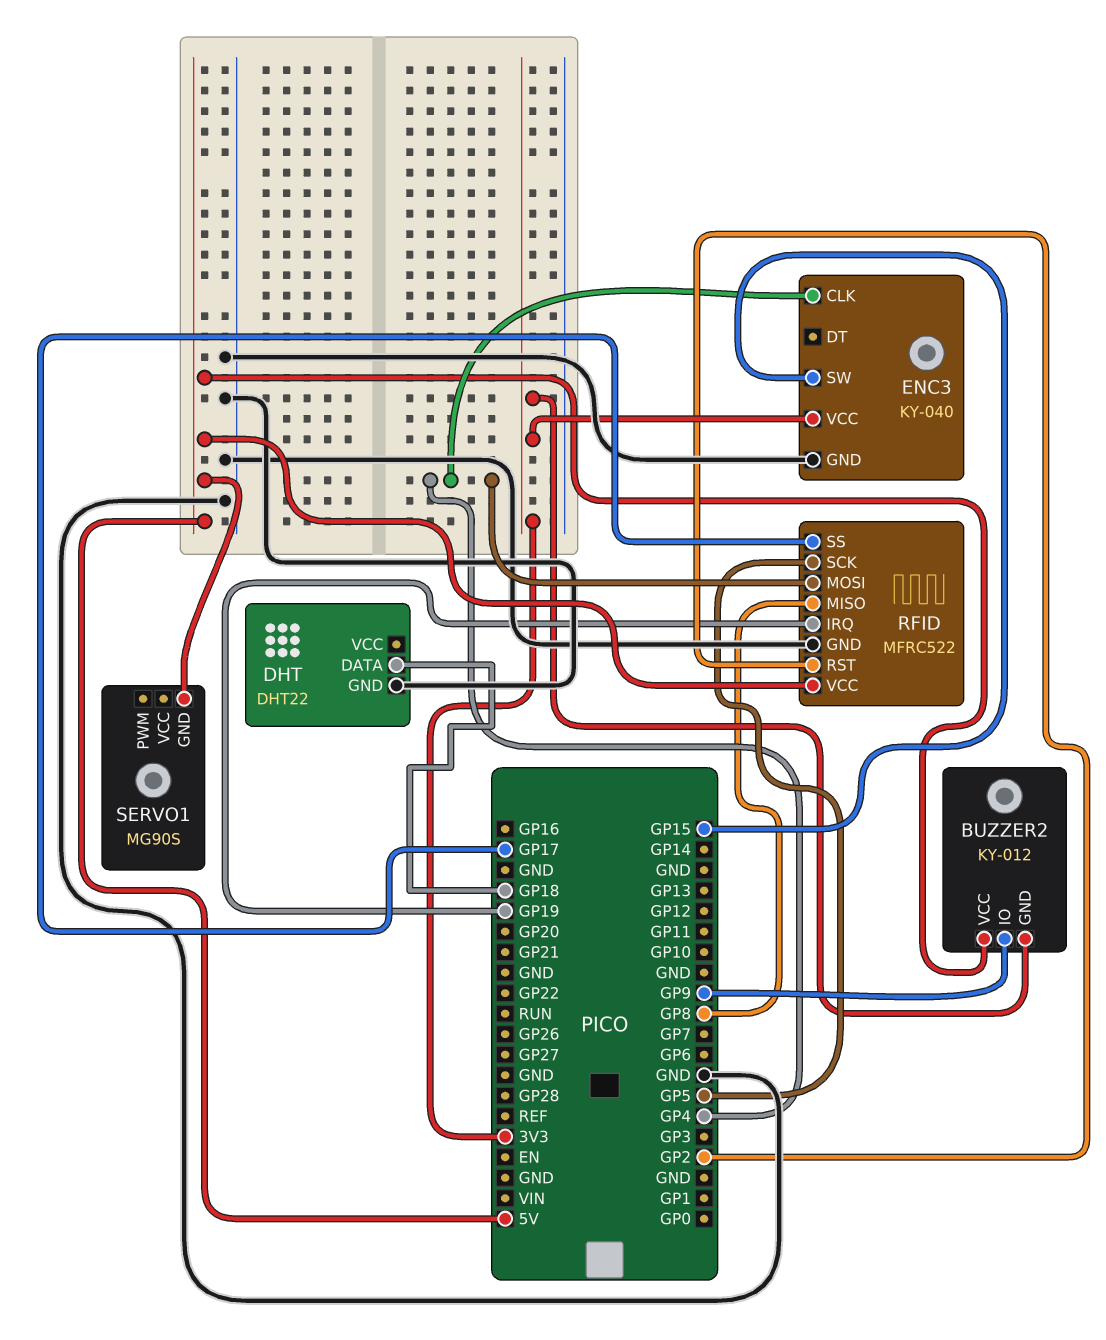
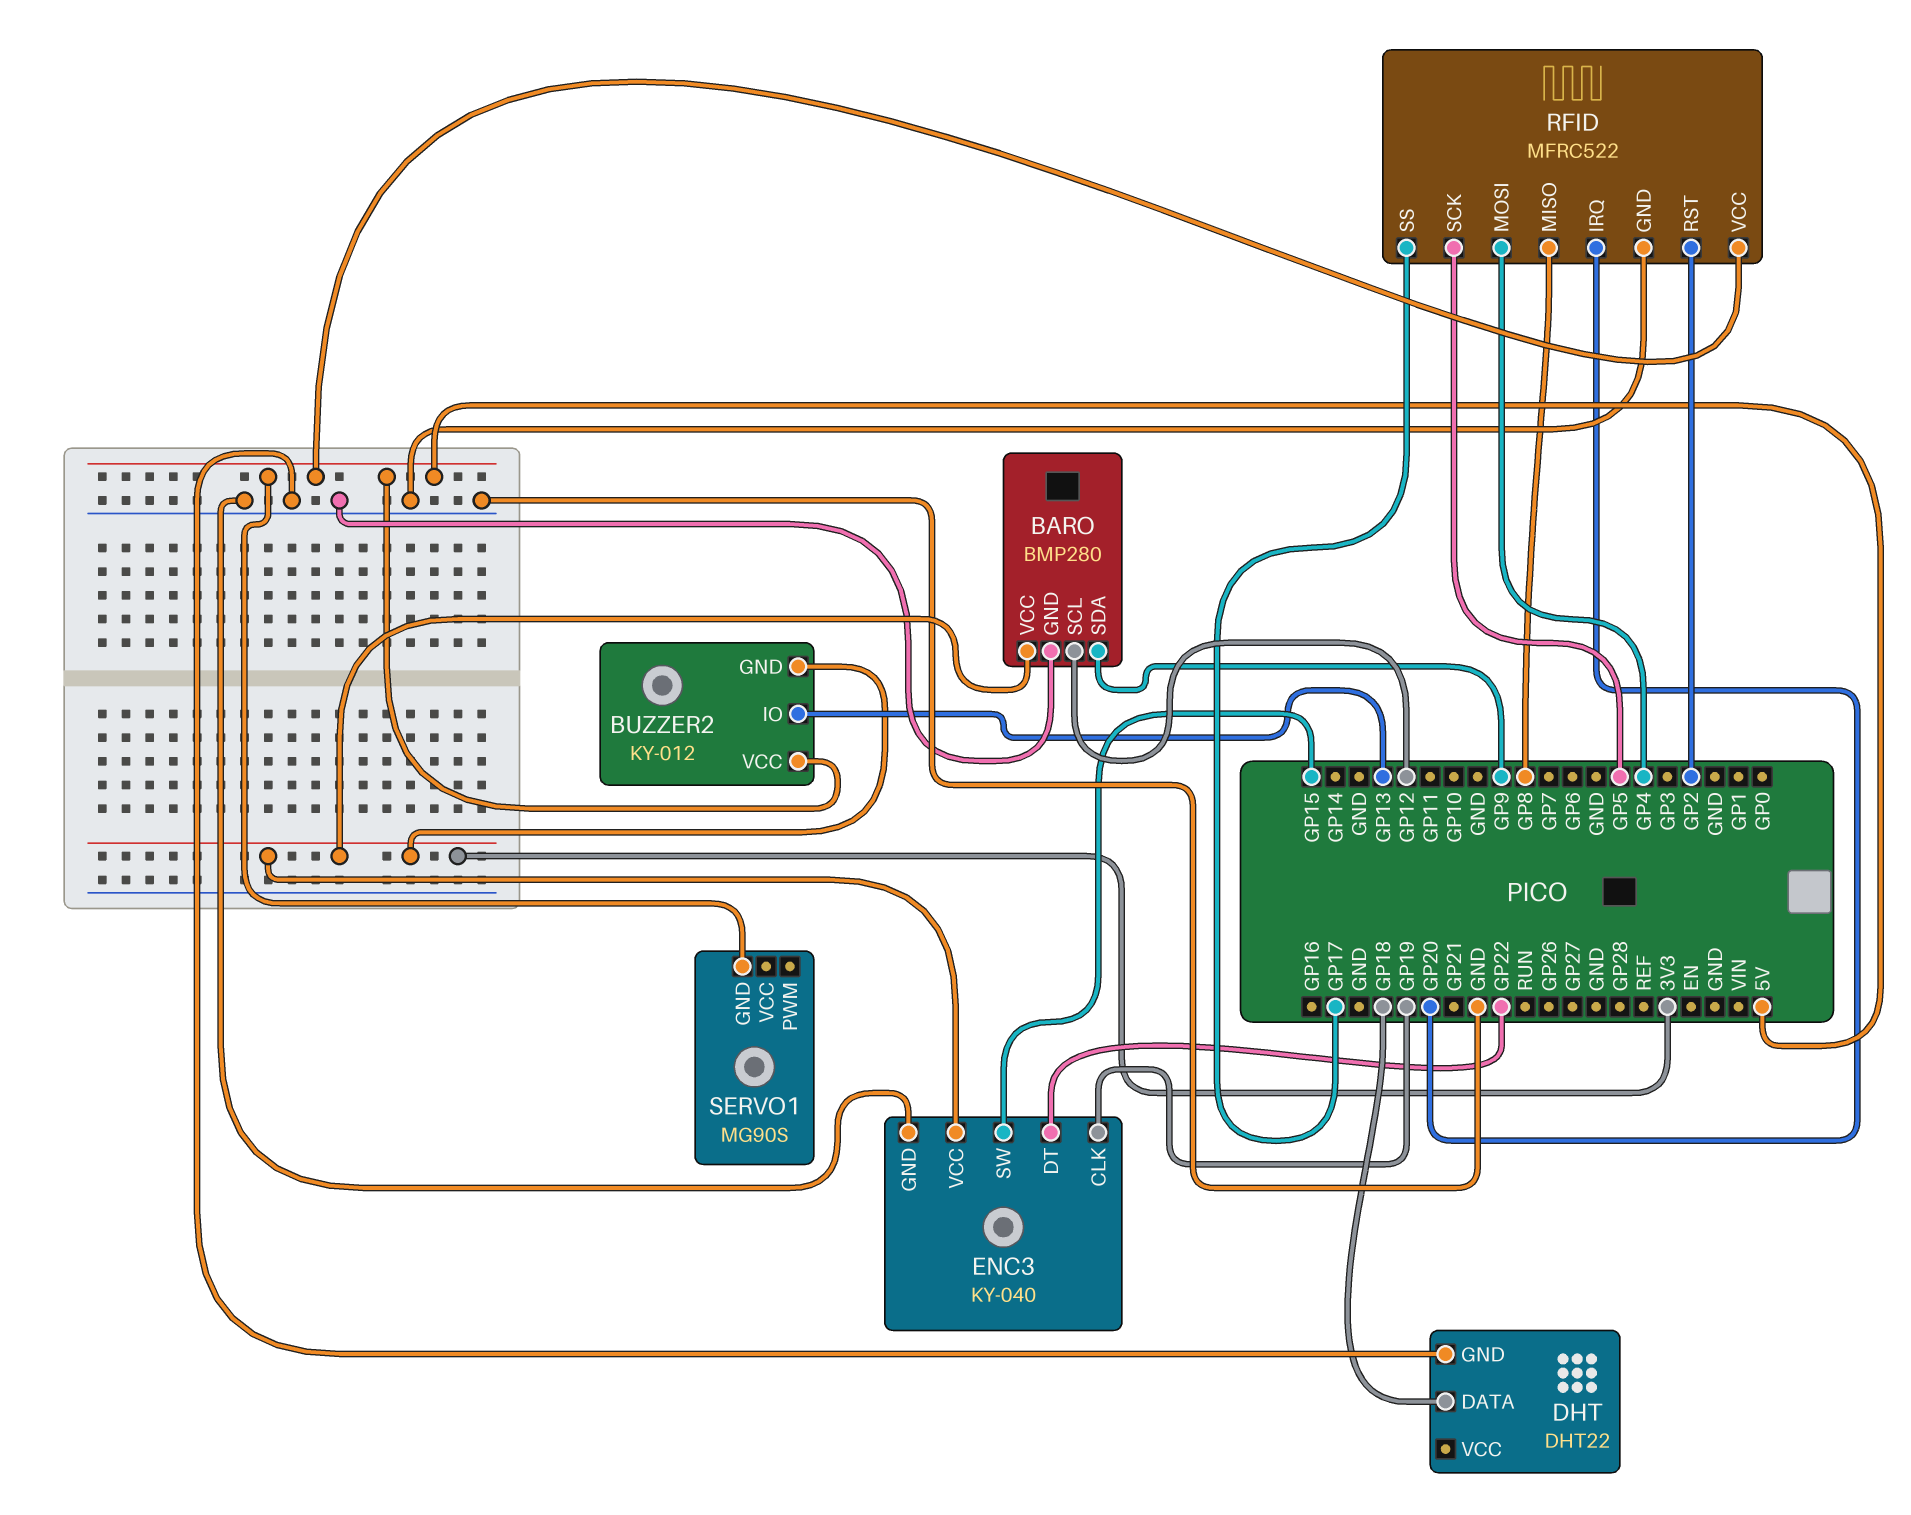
BARO: none -> BMP280
BARO pin GND: none -> GND
BARO pin SCL: none -> GP12
BARO pin SDA: none -> GP9
BARO pin VCC: none -> 3V3
BUZZER2 pin IO: GP9 -> GP13
ENC3 pin CLK: GP4 -> GP19
ENC3 pin DT: none -> GP22
RFID pin IRQ: GP19 -> GP20

